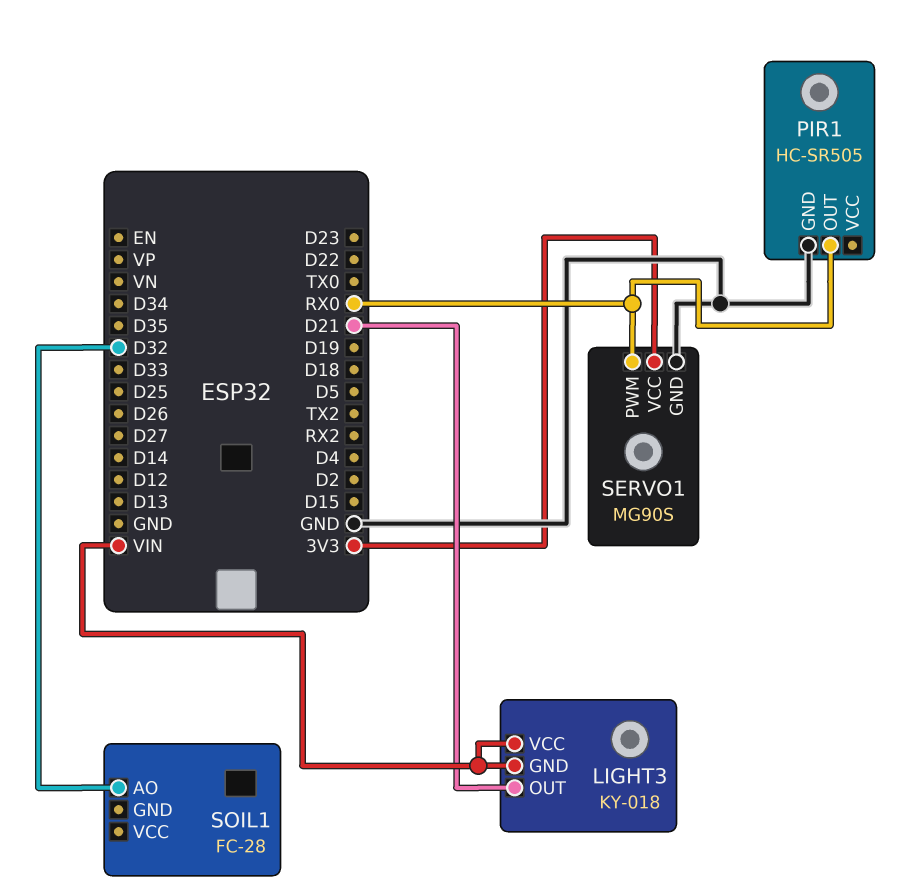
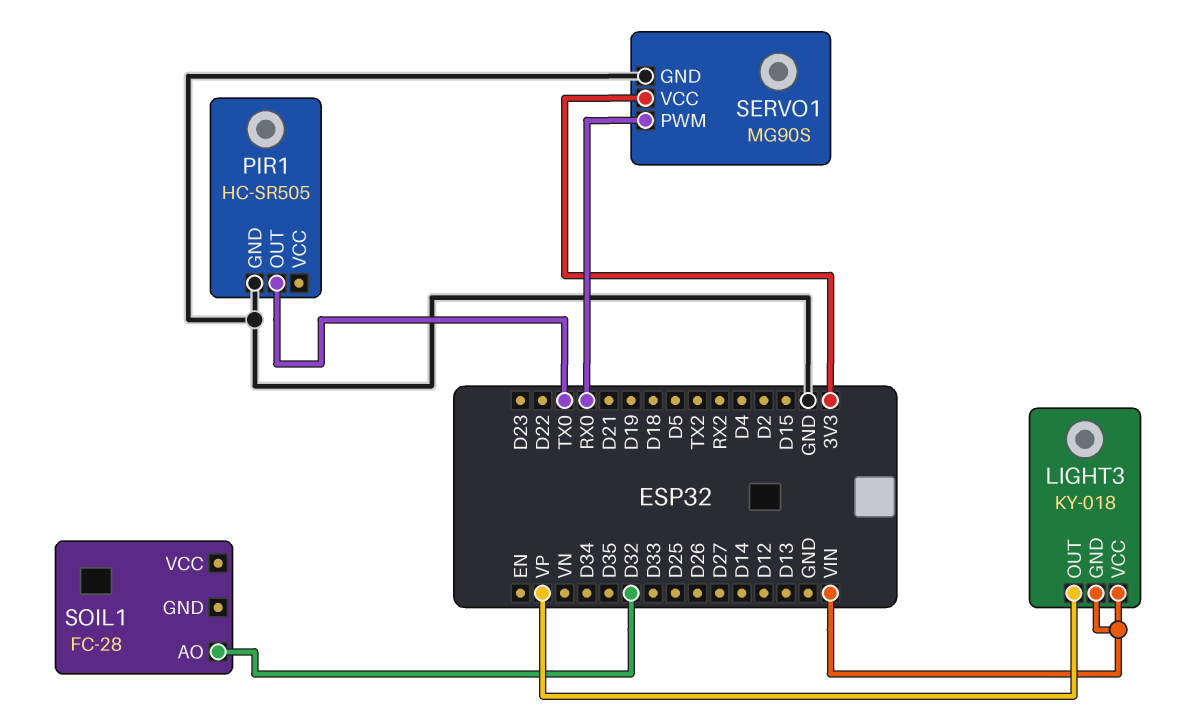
LIGHT3 pin OUT: D21 -> VP
PIR1 pin OUT: RX0 -> TX0

